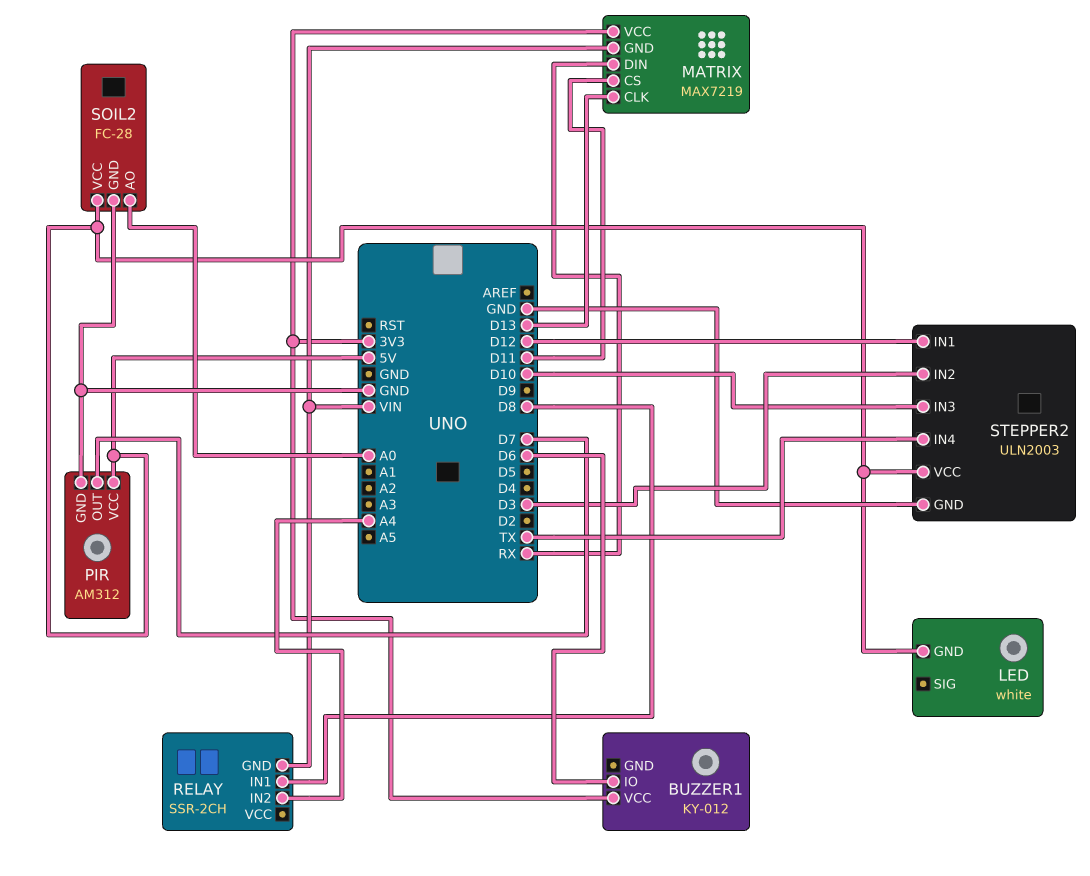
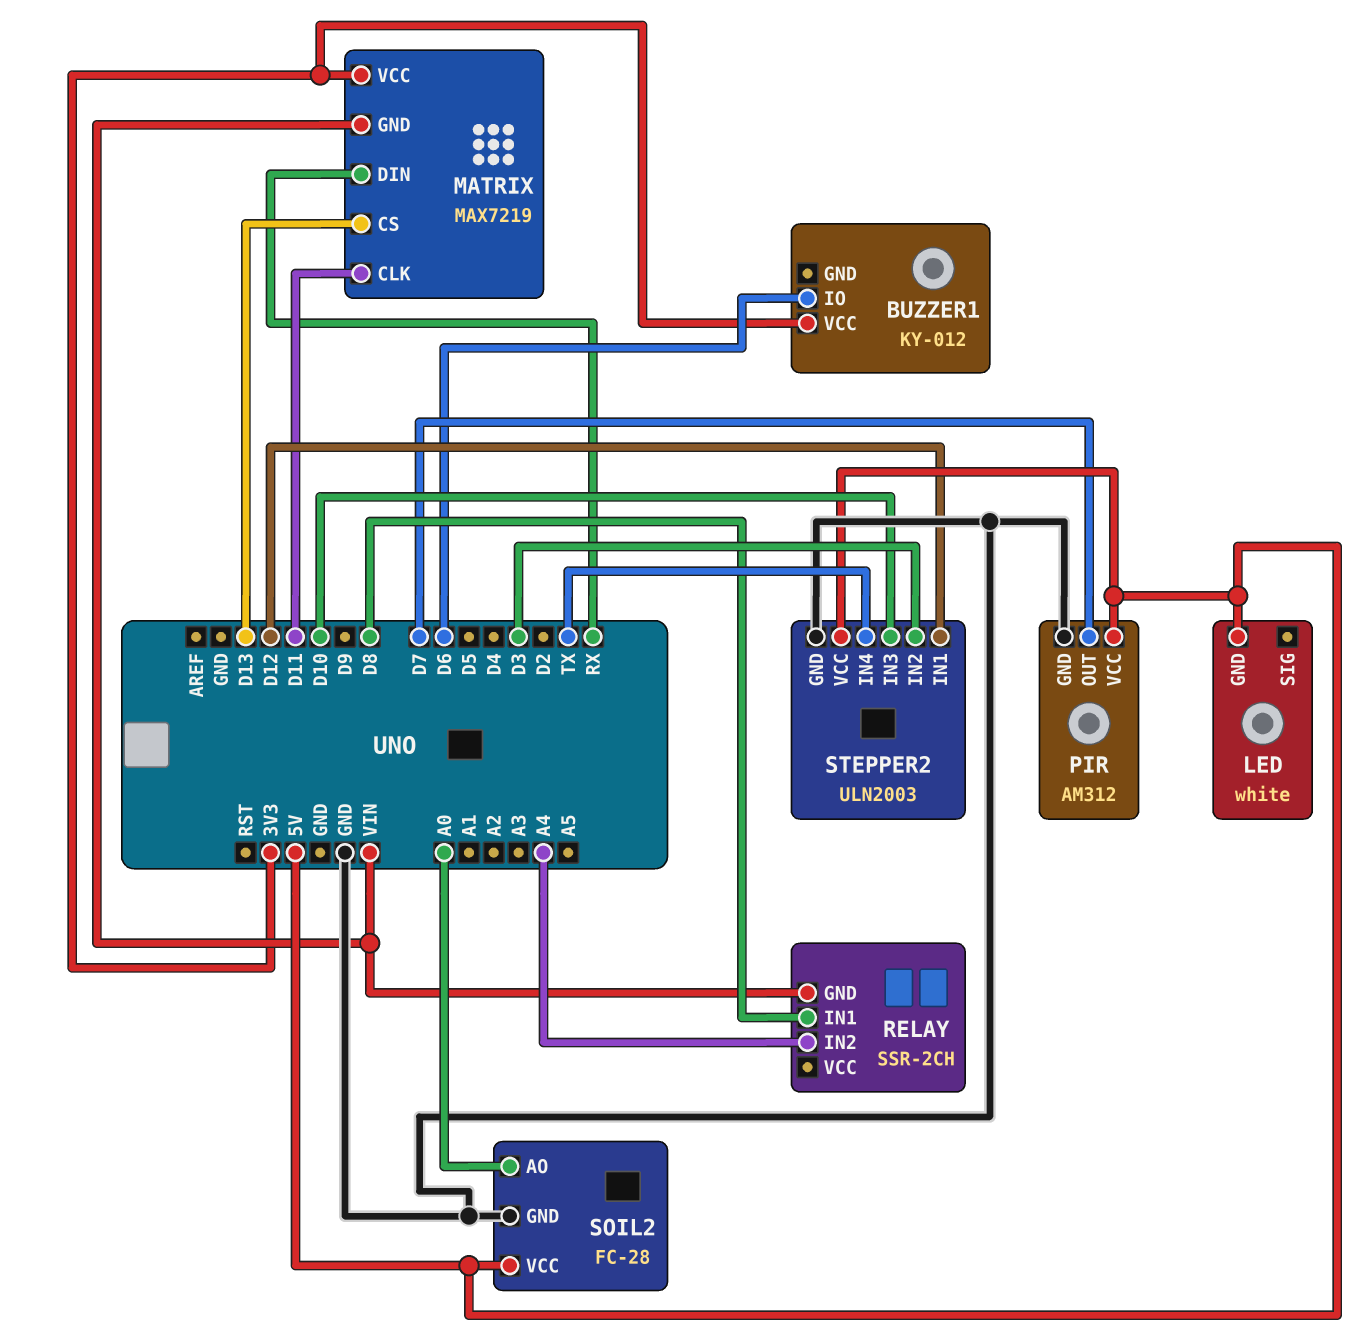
MATRIX pin CLK: D13 -> D11
MATRIX pin CS: D11 -> D13

